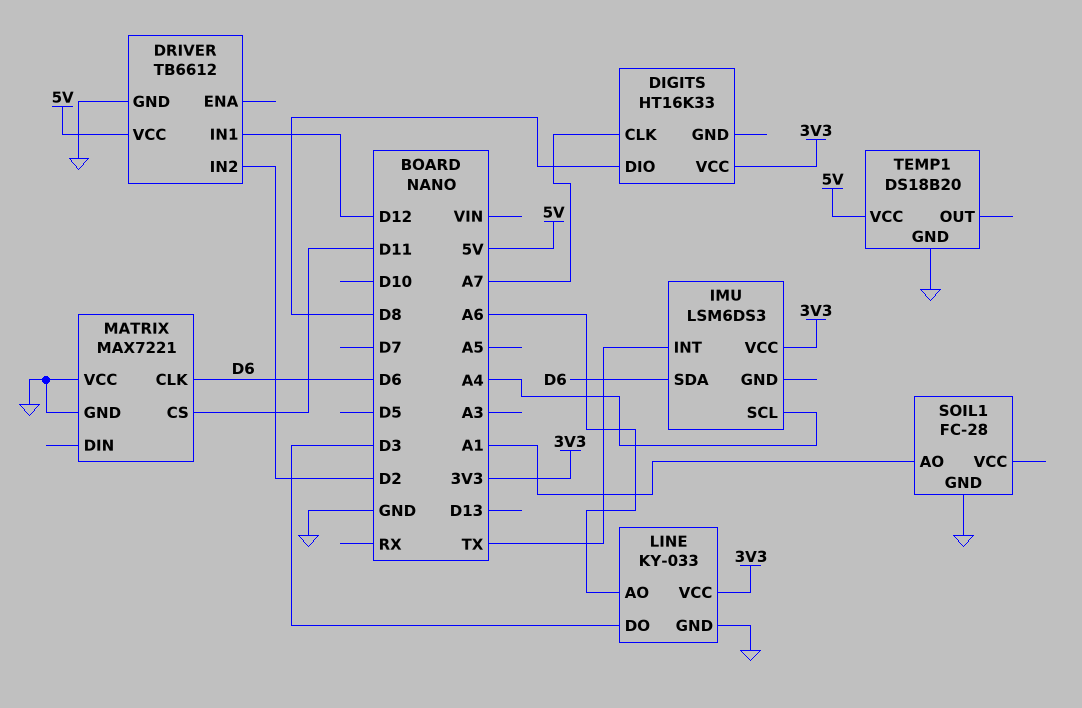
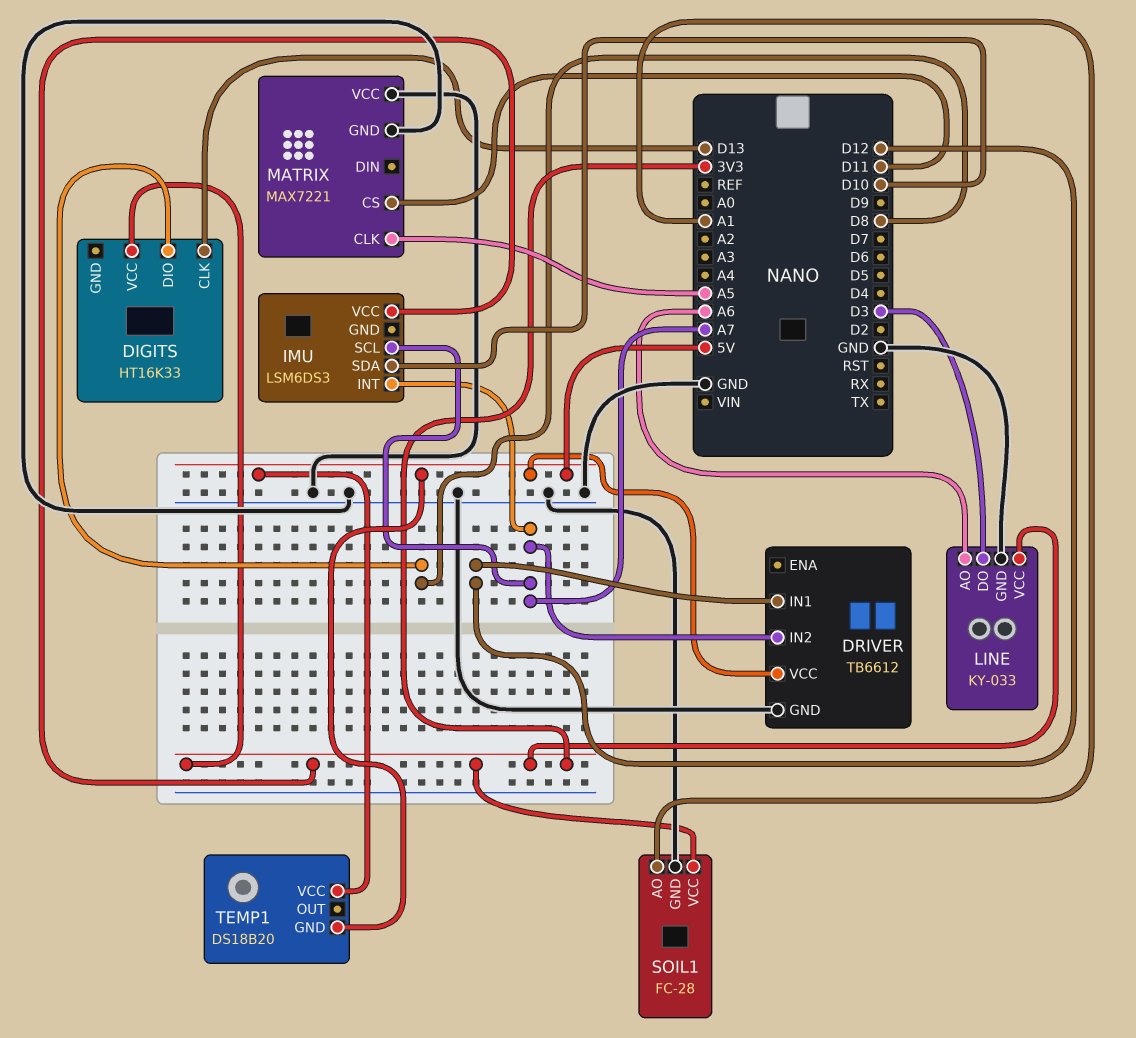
DIGITS pin CLK: A7 -> D13
DRIVER pin IN2: D2 -> A7
IMU pin INT: TX -> A7
IMU pin SCL: A4 -> A7
IMU pin SDA: D6 -> D10
MATRIX pin CLK: D6 -> A5
SOIL1 pin VCC: none -> 3V3
TEMP1 pin GND: GND -> 5V

